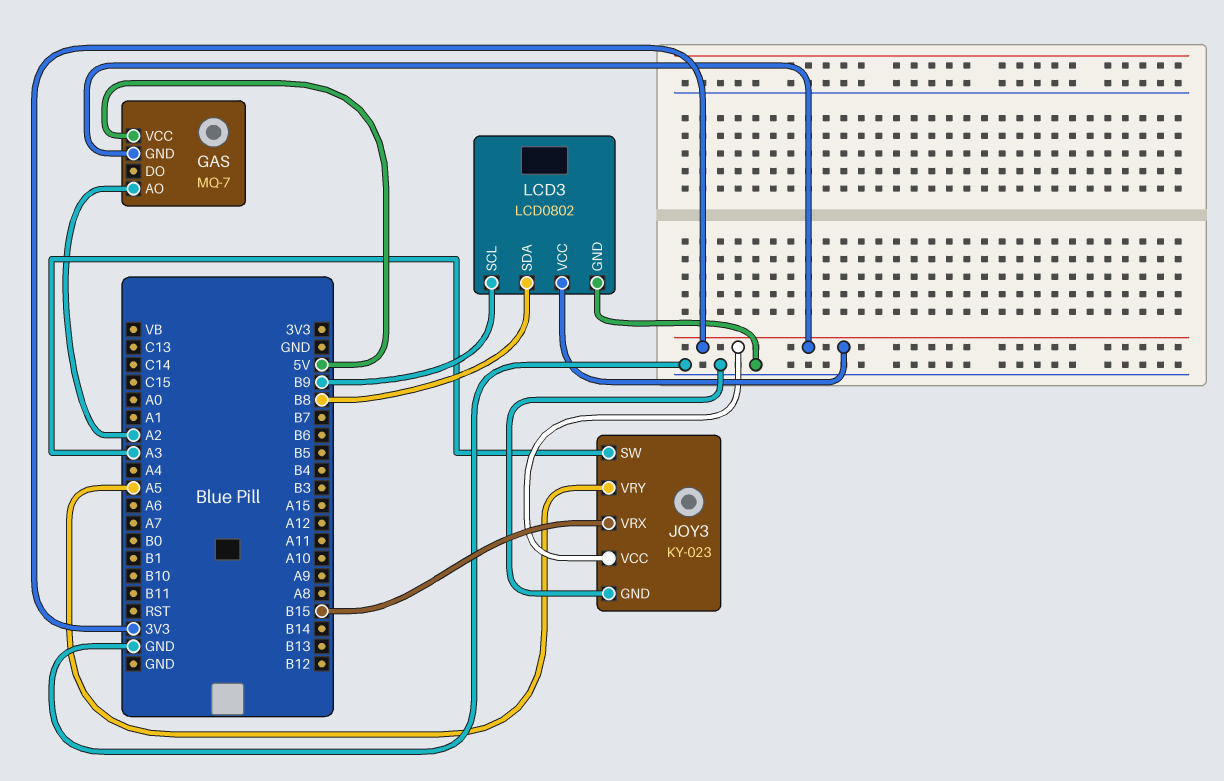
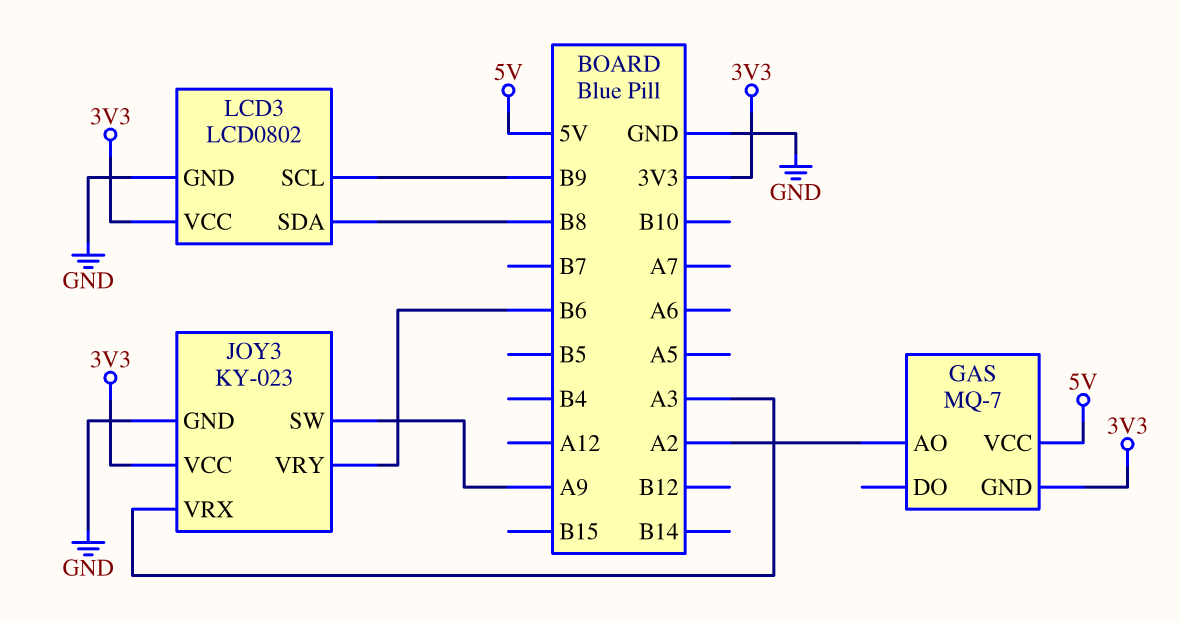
JOY3 pin SW: A3 -> A9
JOY3 pin VRX: B15 -> A3
JOY3 pin VRY: A5 -> B6

